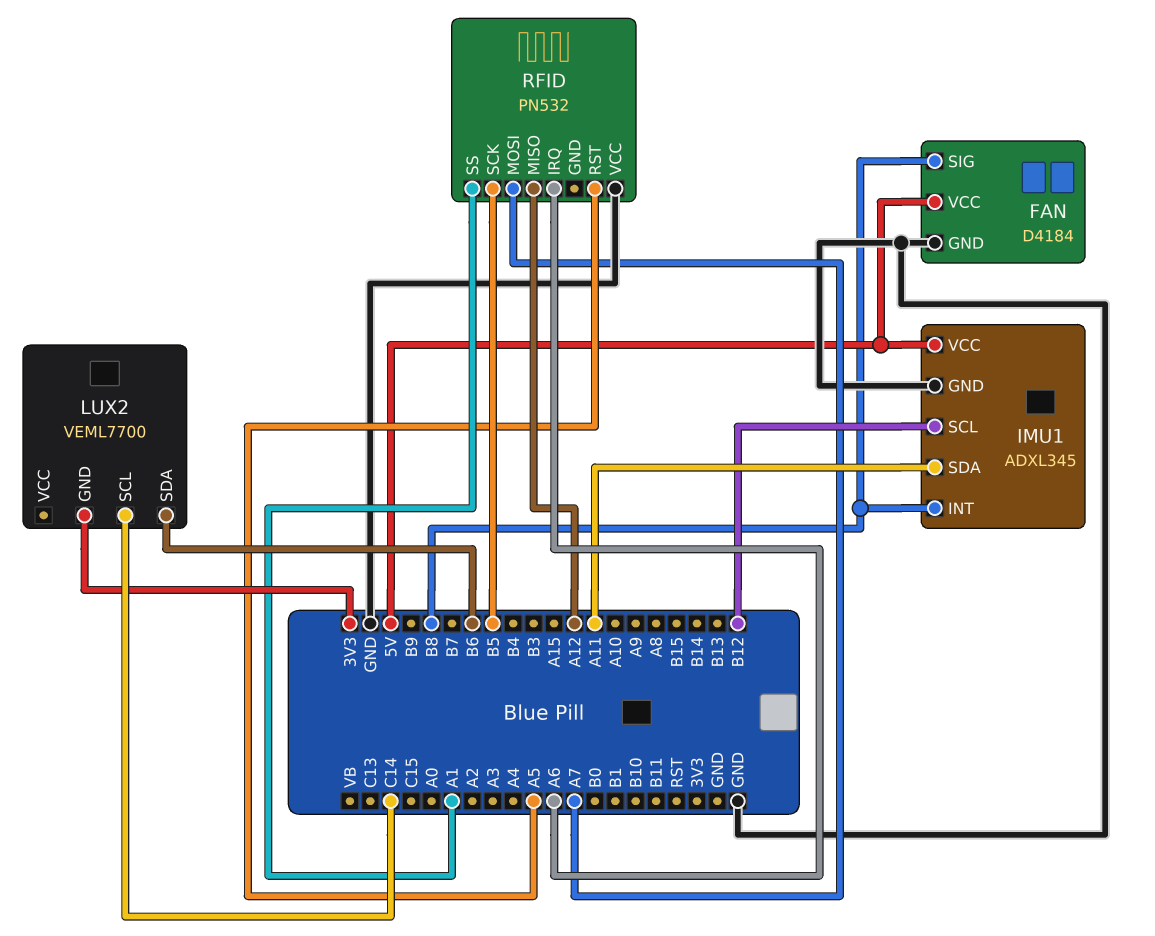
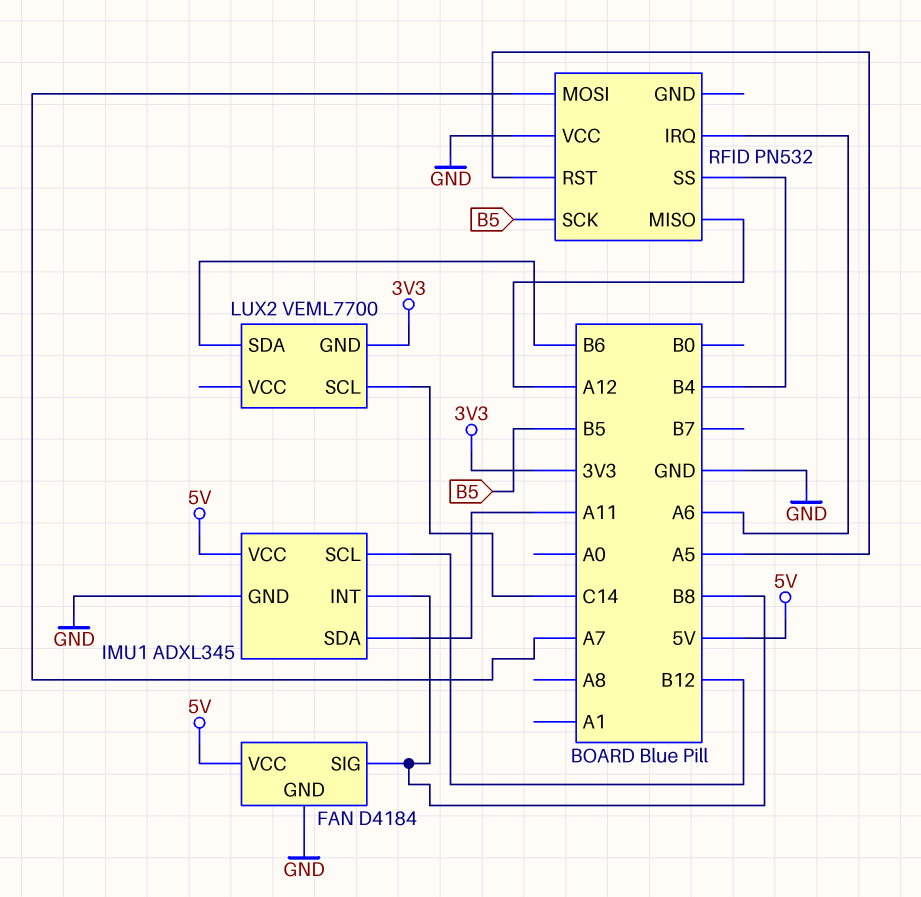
RFID pin SS: A1 -> B4

